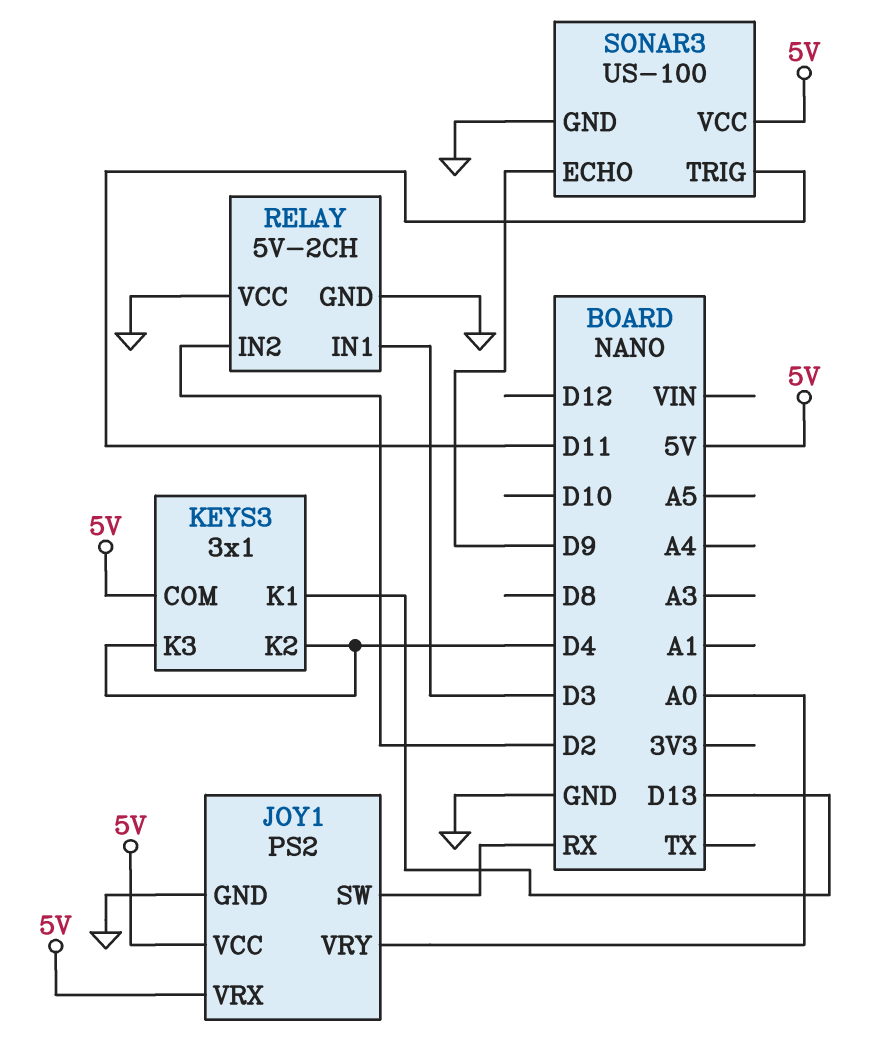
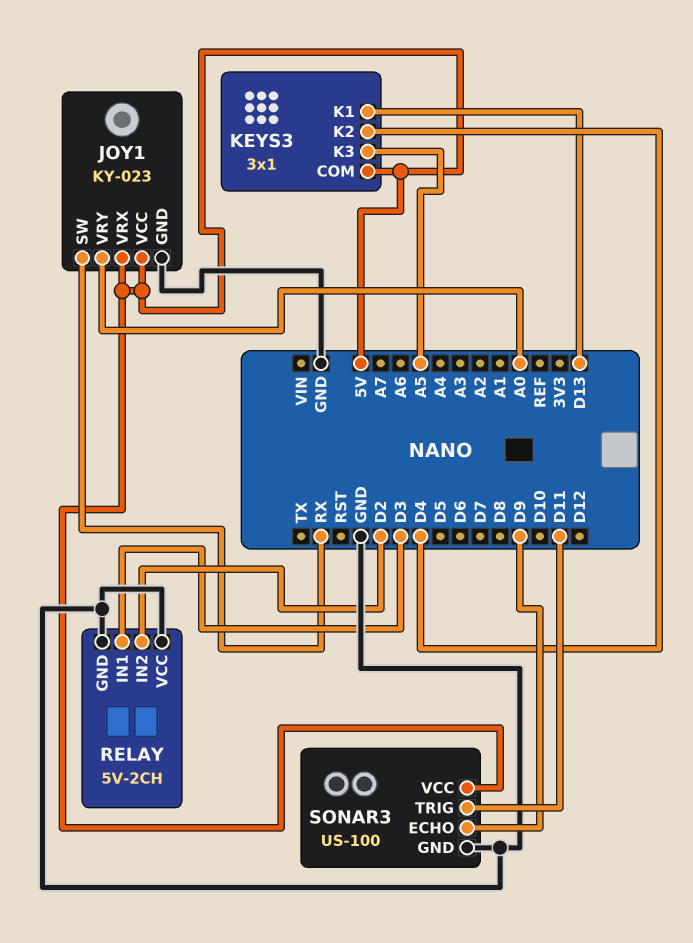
JOY1: PS2 -> KY-023
KEYS3 pin K3: D4 -> A5

